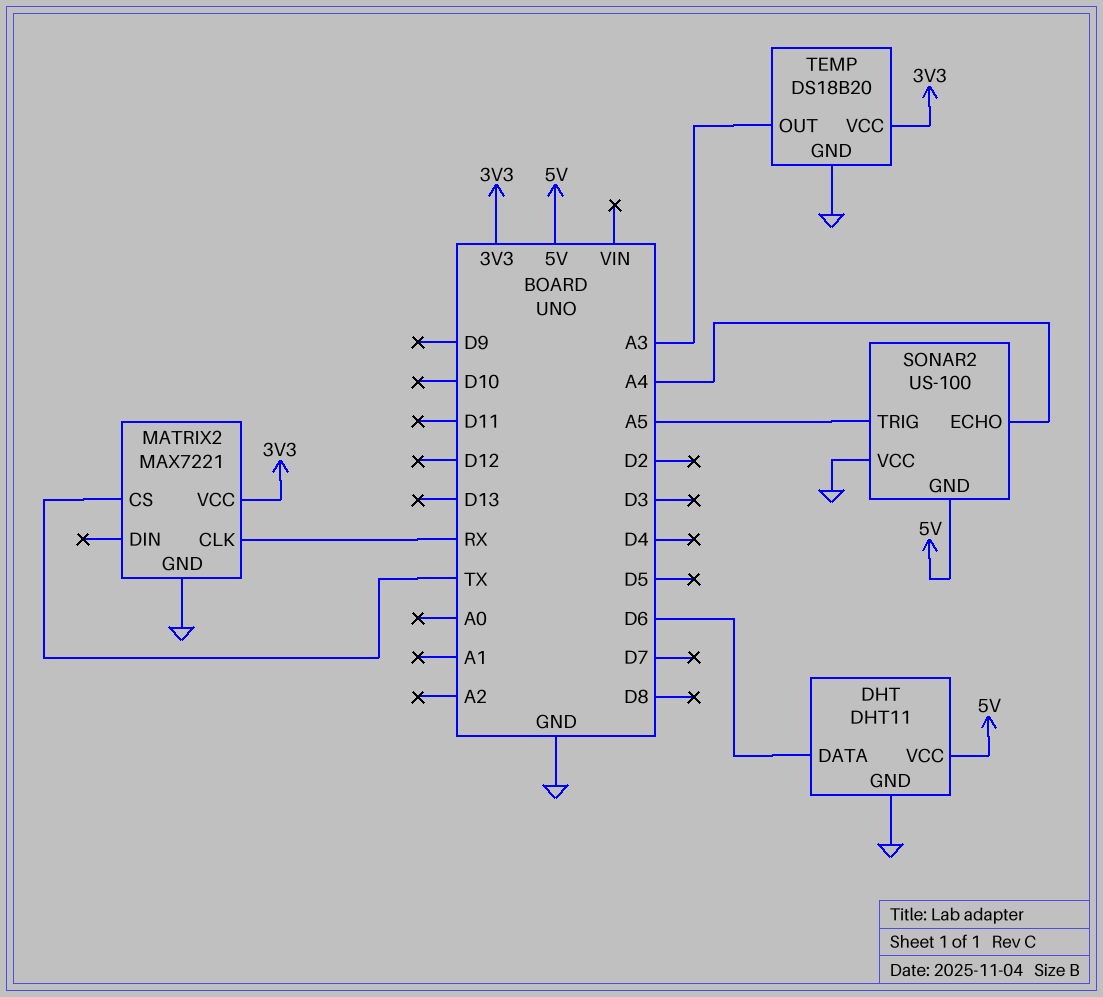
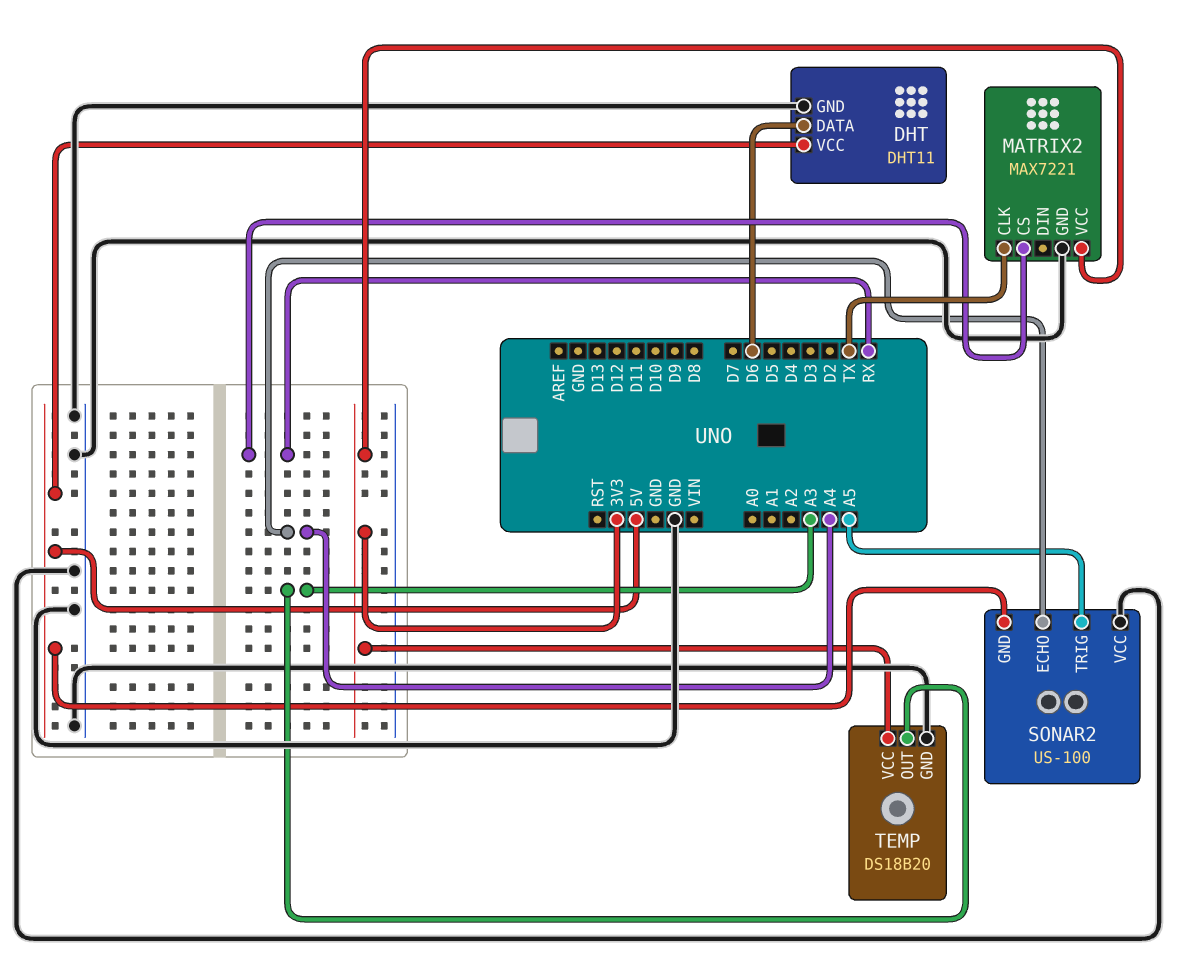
MATRIX2 pin CLK: RX -> TX
MATRIX2 pin CS: TX -> RX

